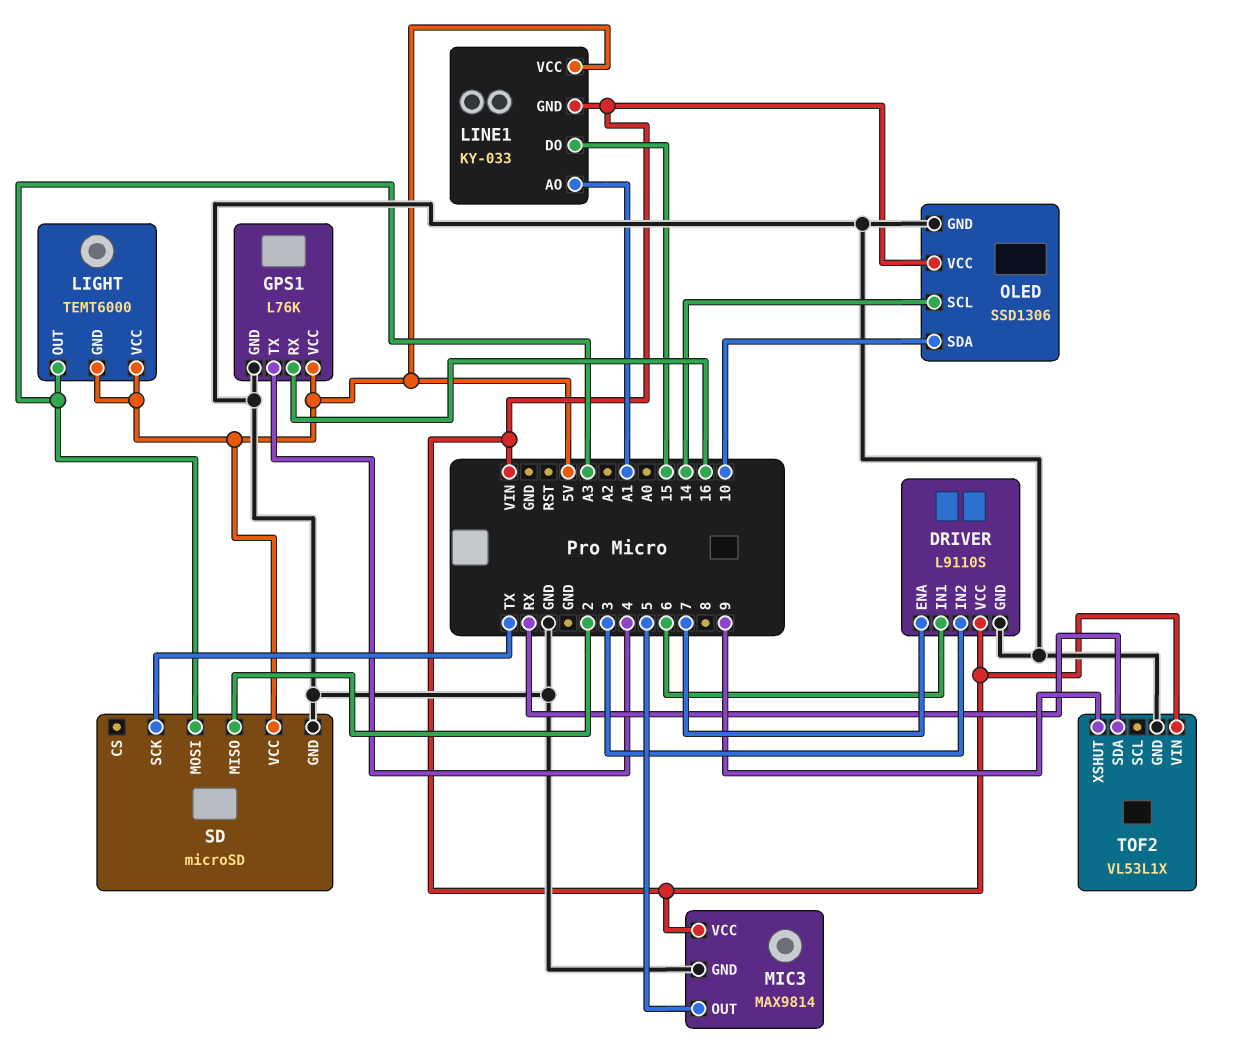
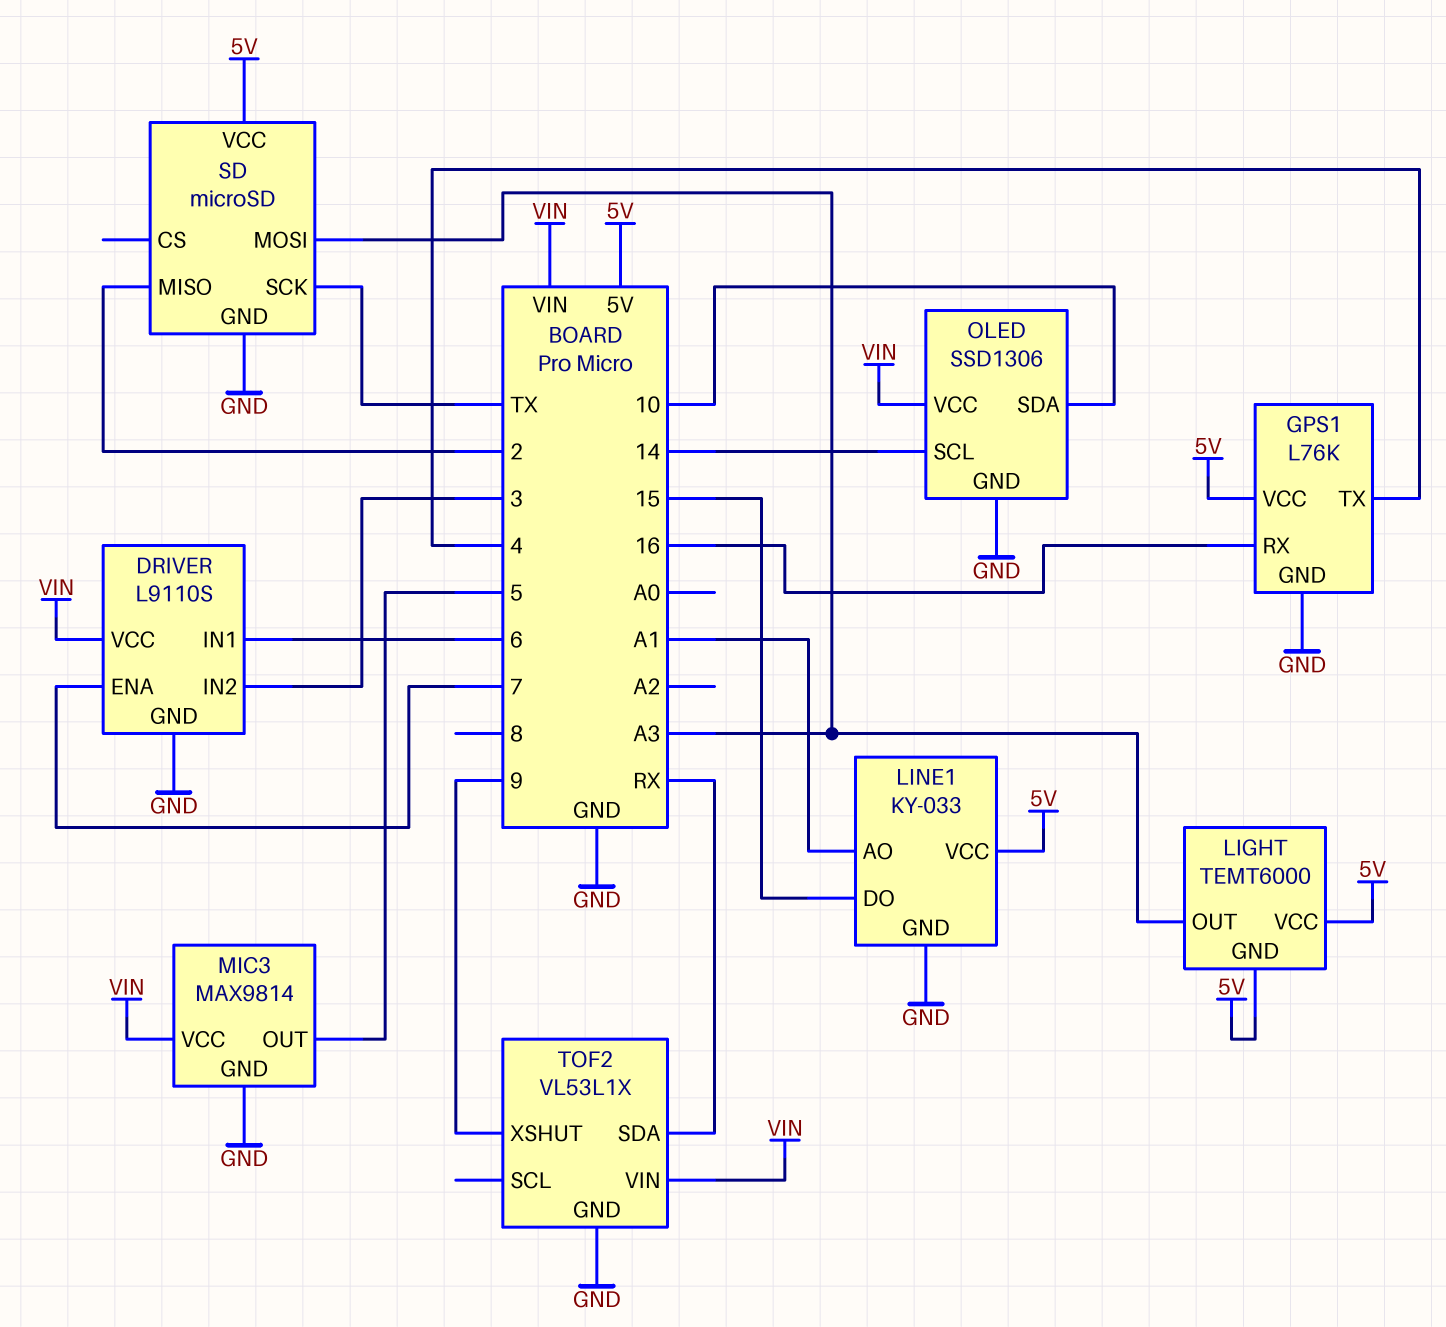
LINE1 pin GND: VIN -> GND

